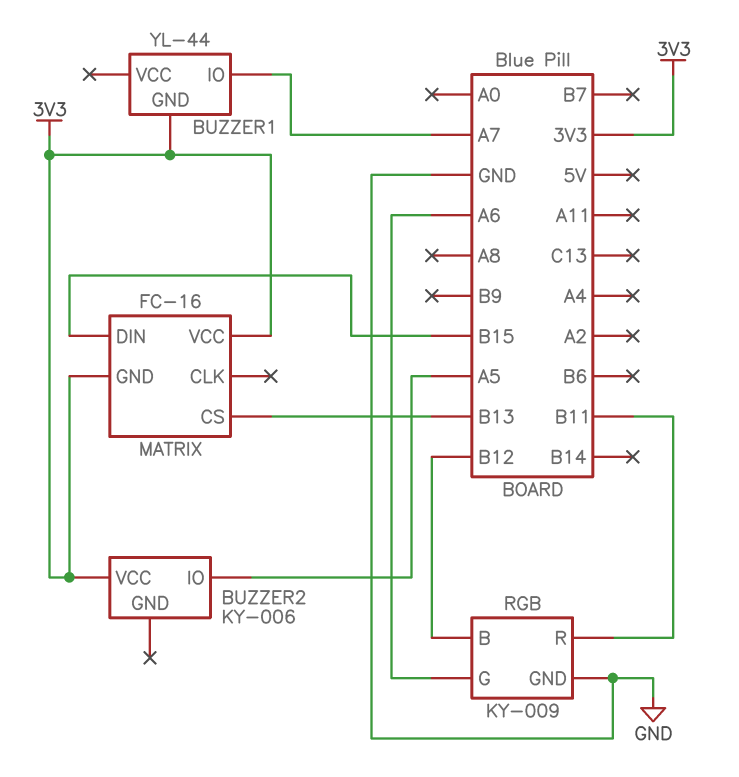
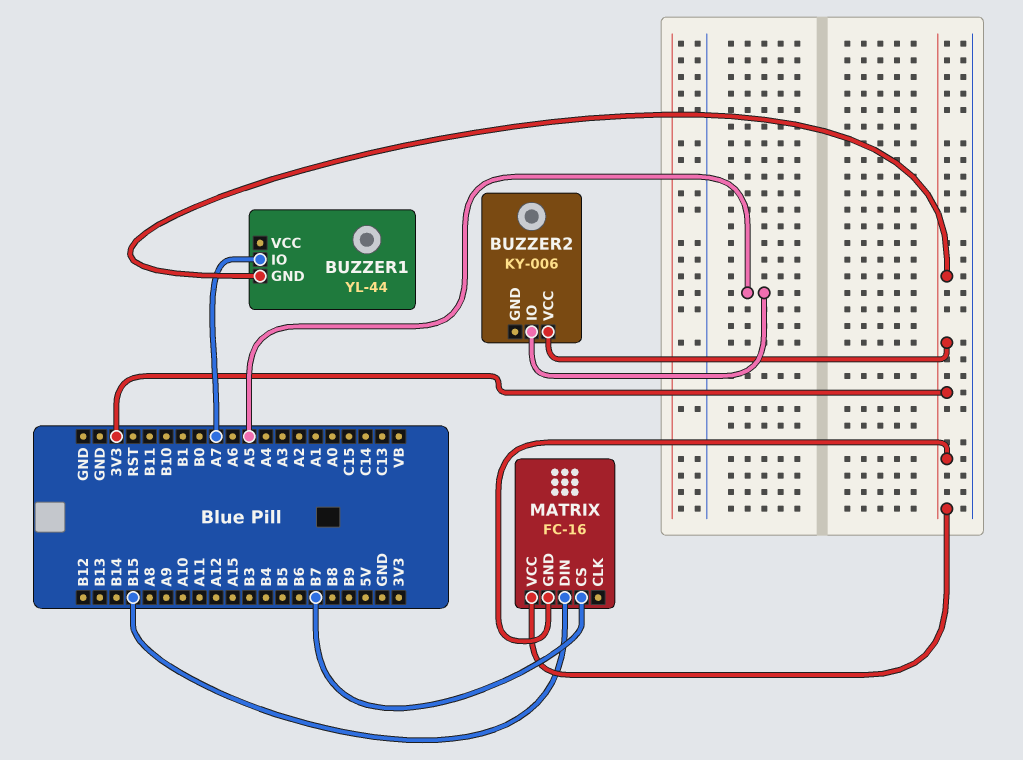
MATRIX pin CS: B13 -> B7
RGB: KY-009 -> none
RGB pin B: B12 -> none
RGB pin G: A6 -> none
RGB pin GND: GND -> none
RGB pin R: B11 -> none

